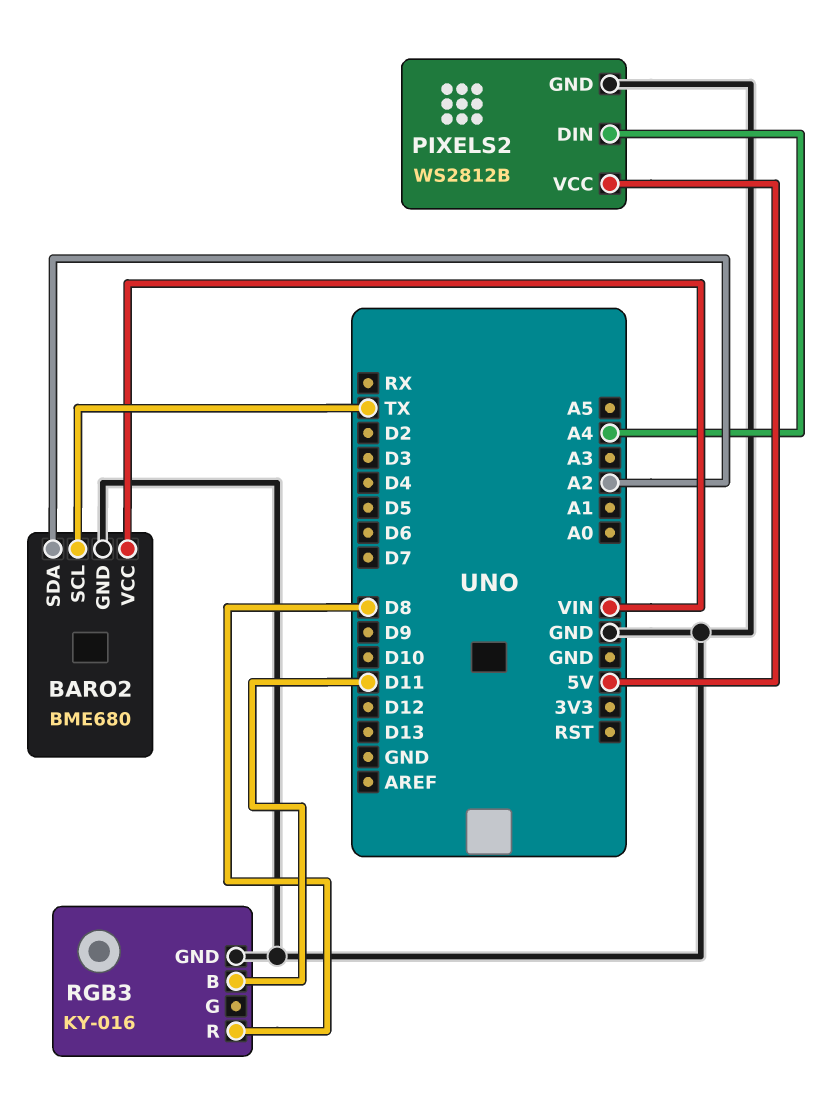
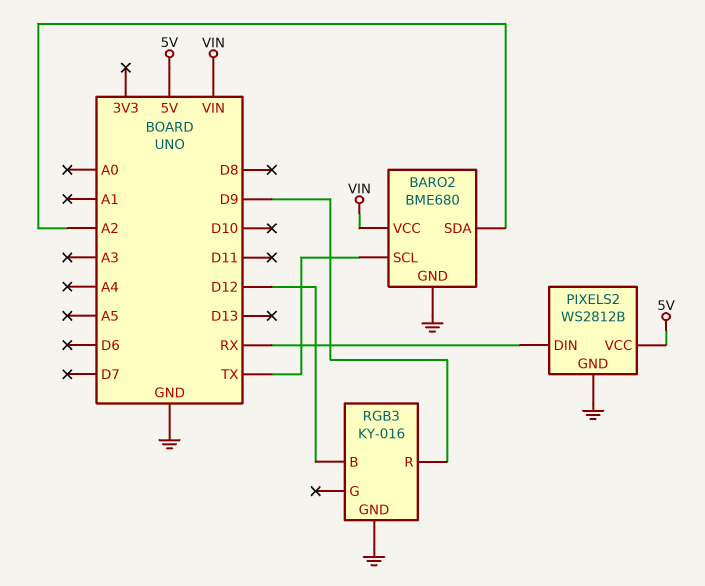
PIXELS2 pin DIN: A4 -> RX
RGB3 pin B: D11 -> D12
RGB3 pin R: D8 -> D9

